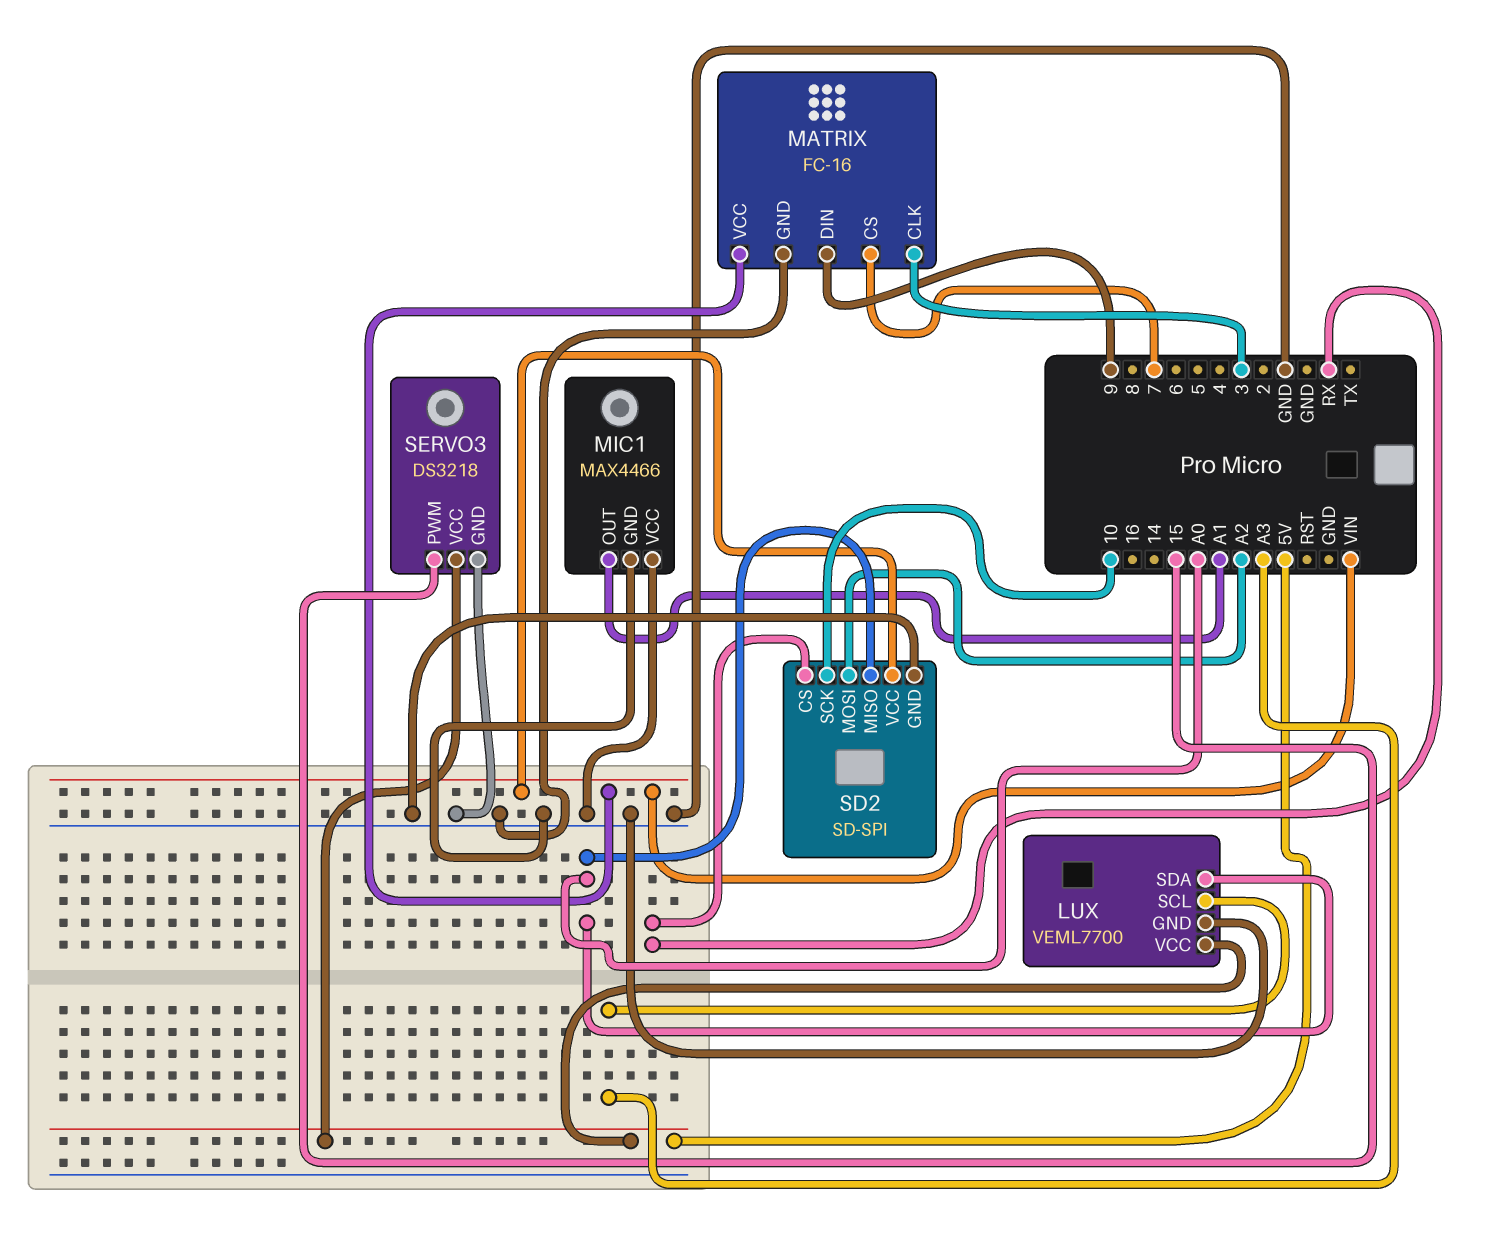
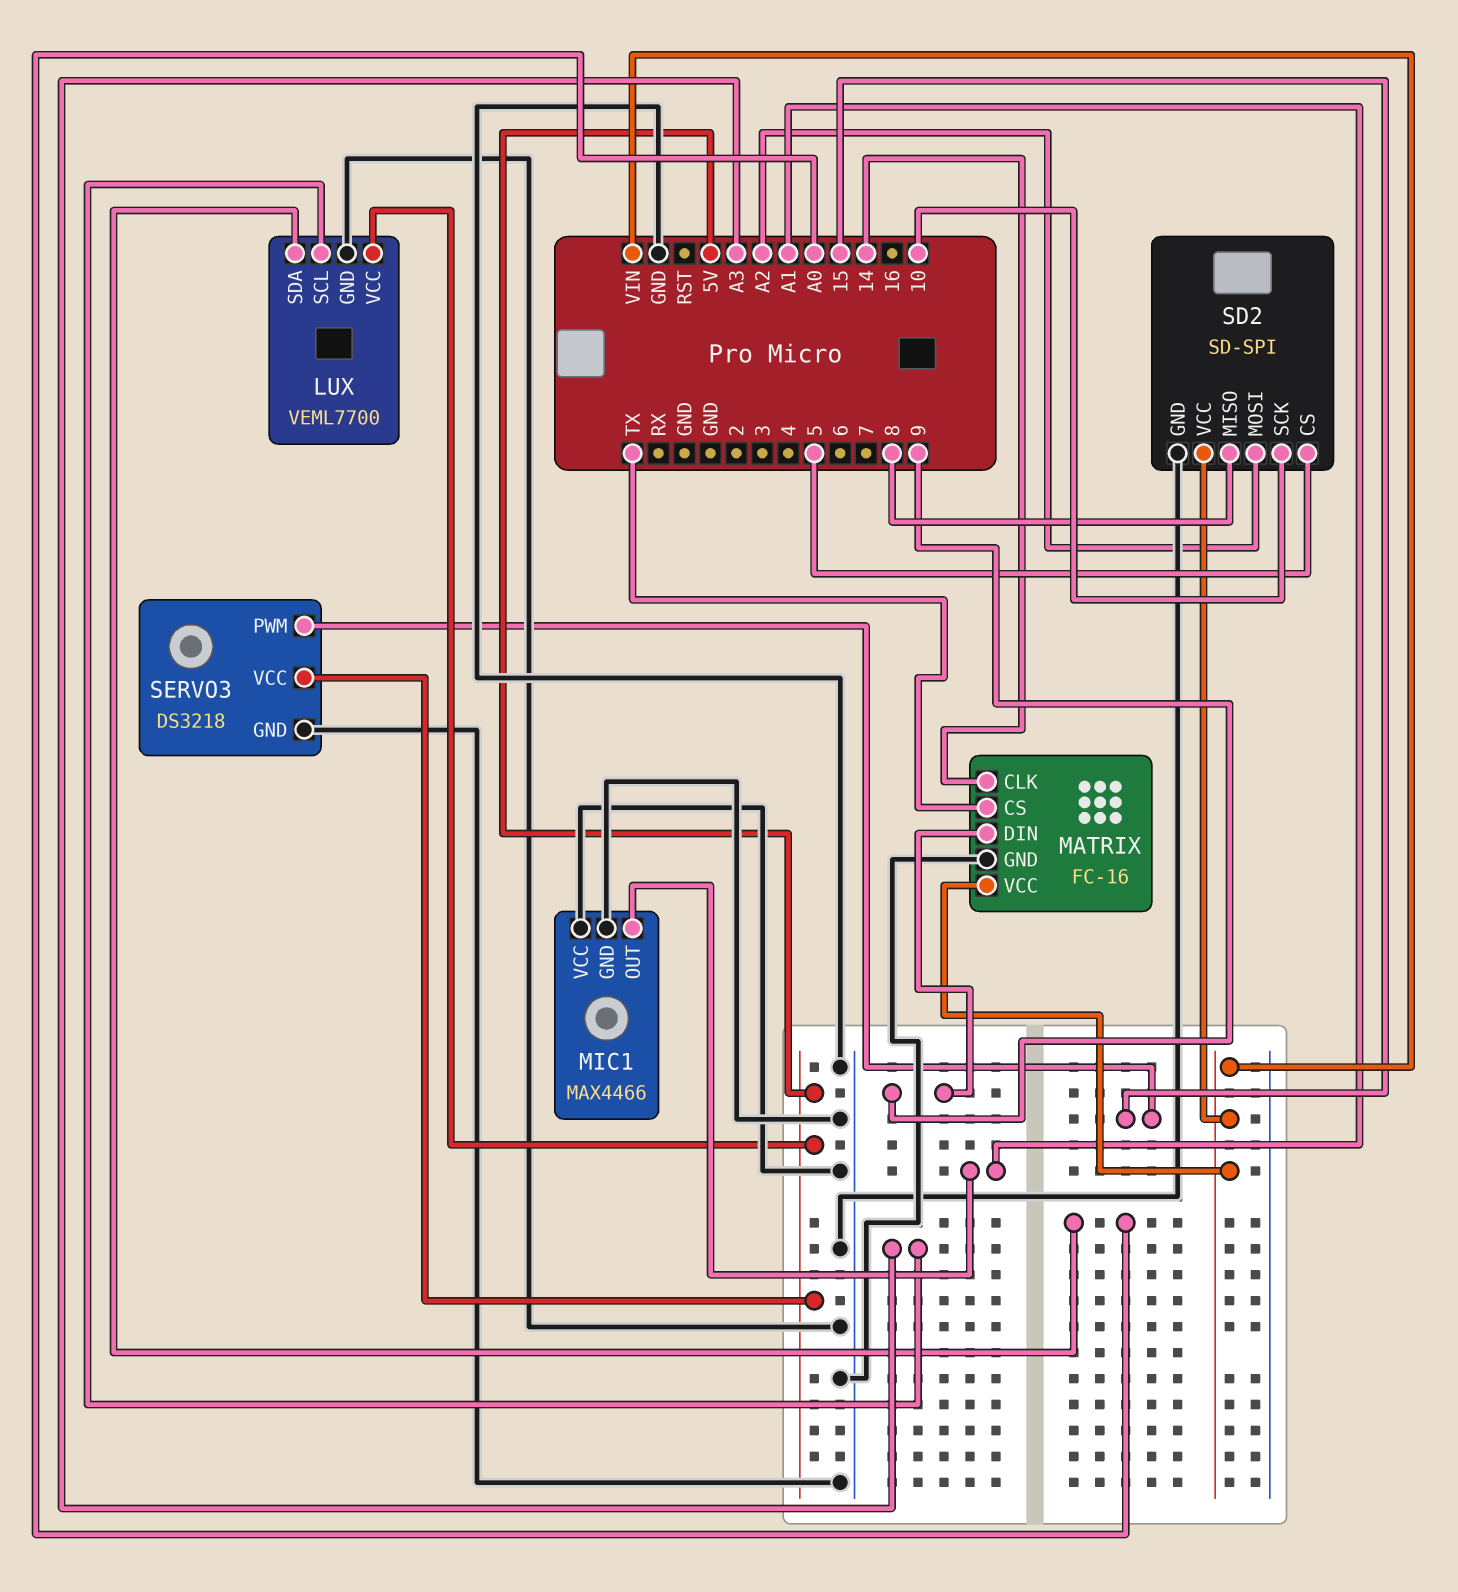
MATRIX pin CLK: 3 -> 14
MATRIX pin CS: 7 -> TX
SD2 pin CS: RX -> 5
SD2 pin MISO: A0 -> 8

